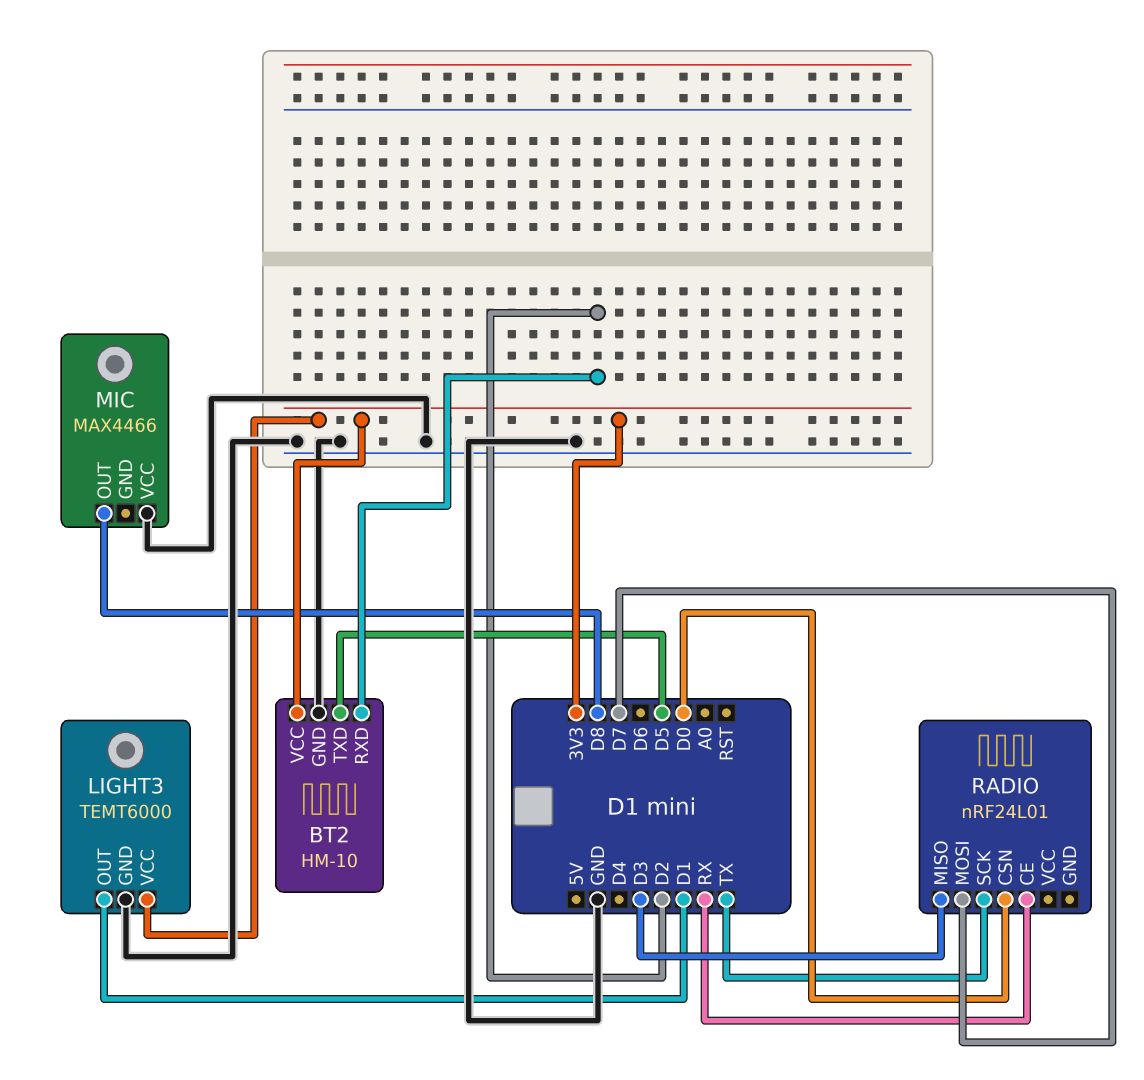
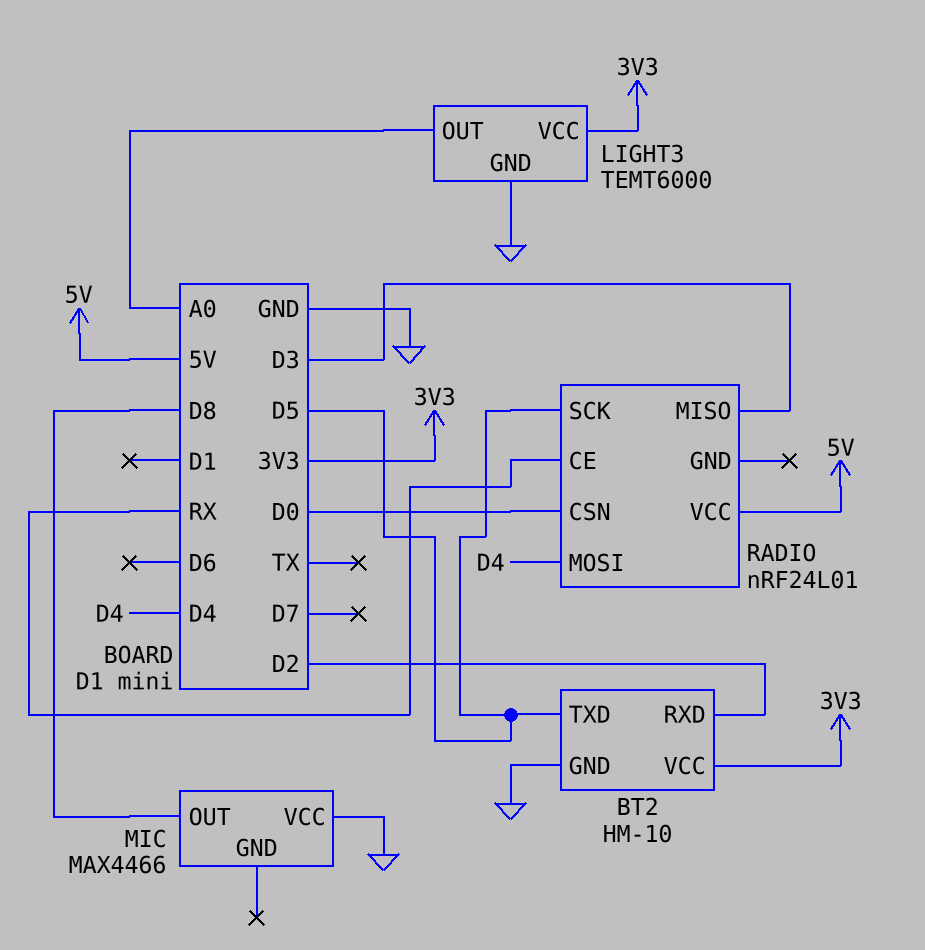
LIGHT3 pin OUT: D1 -> A0
RADIO pin MOSI: D7 -> D4
RADIO pin SCK: TX -> D5
RADIO pin VCC: none -> 5V

